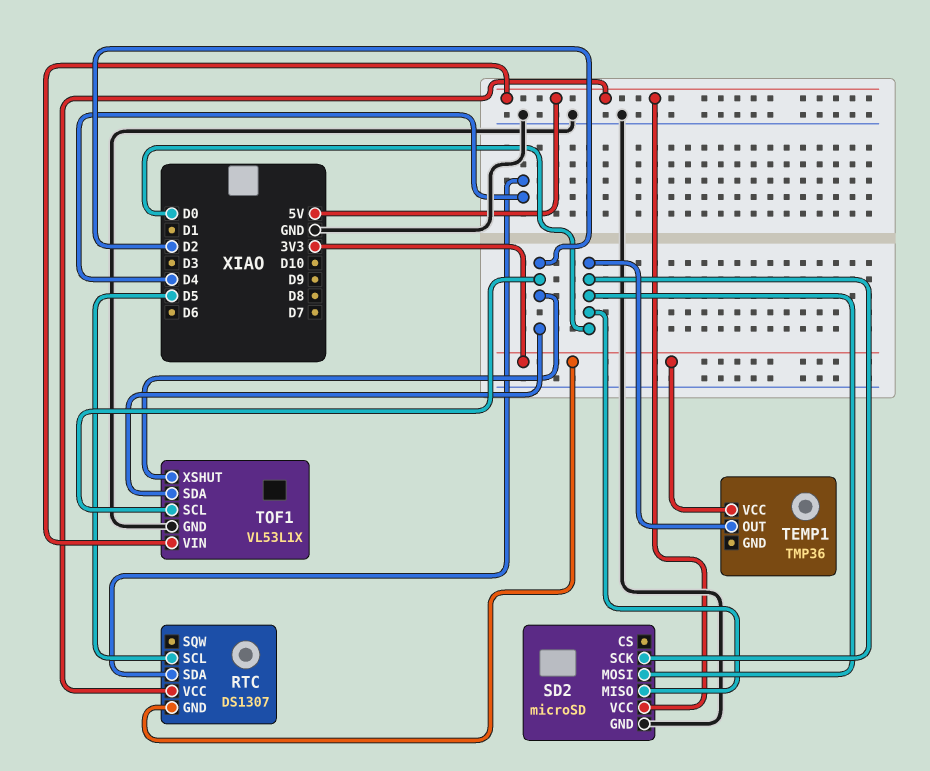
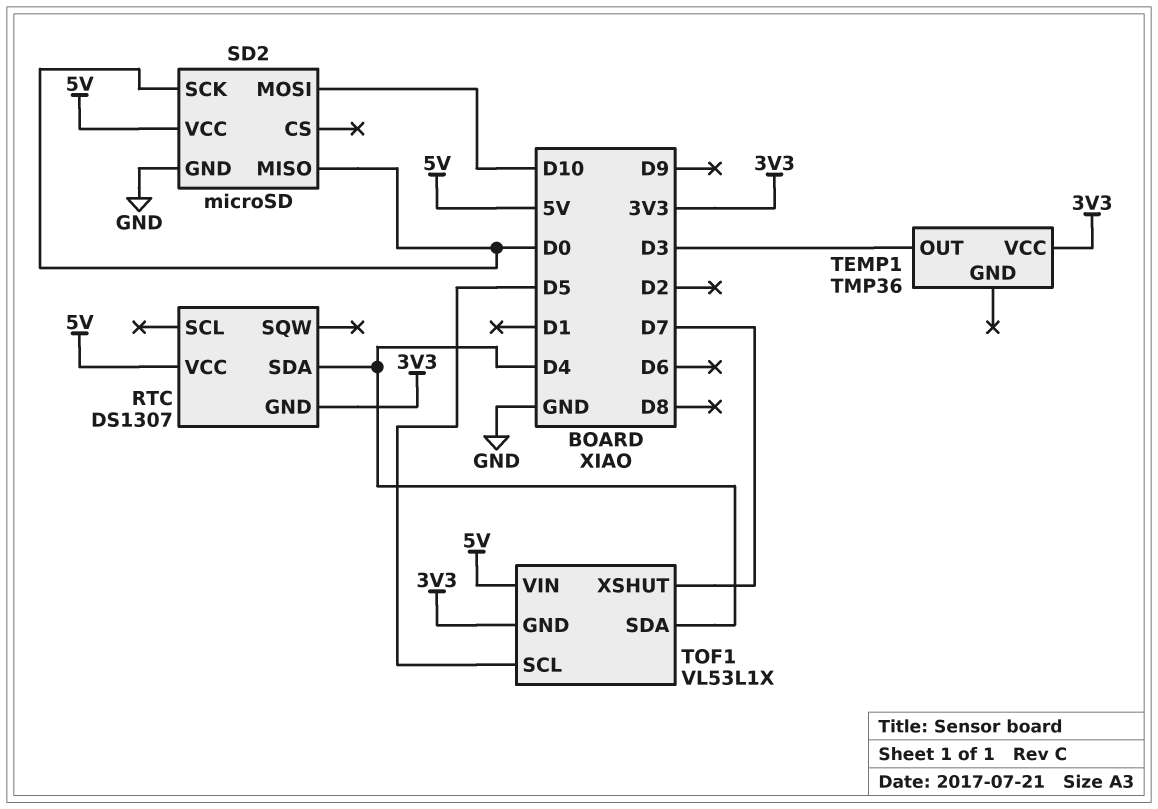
RTC pin SCL: D5 -> none
SD2 pin MOSI: D0 -> D10
TEMP1 pin OUT: D0 -> D3
TOF1 pin GND: GND -> 3V3
TOF1 pin SCL: D2 -> D5
TOF1 pin SDA: D2 -> D4
TOF1 pin XSHUT: D2 -> D7

